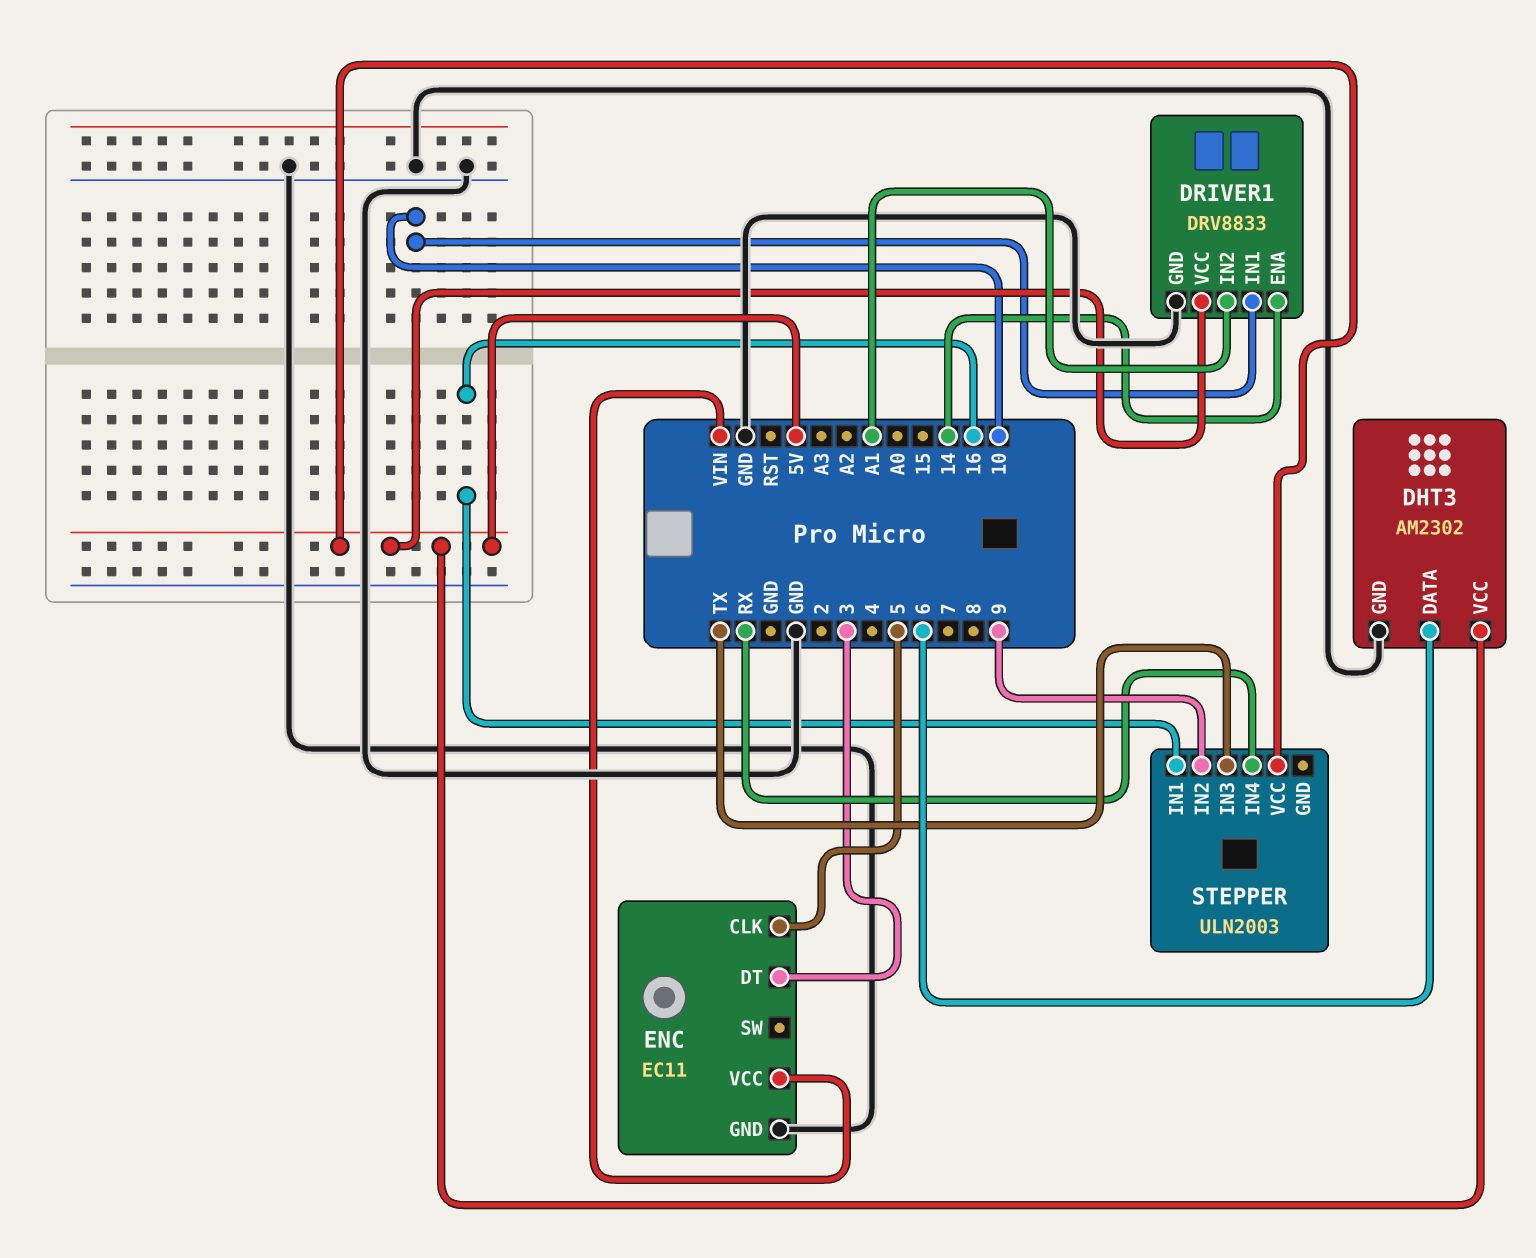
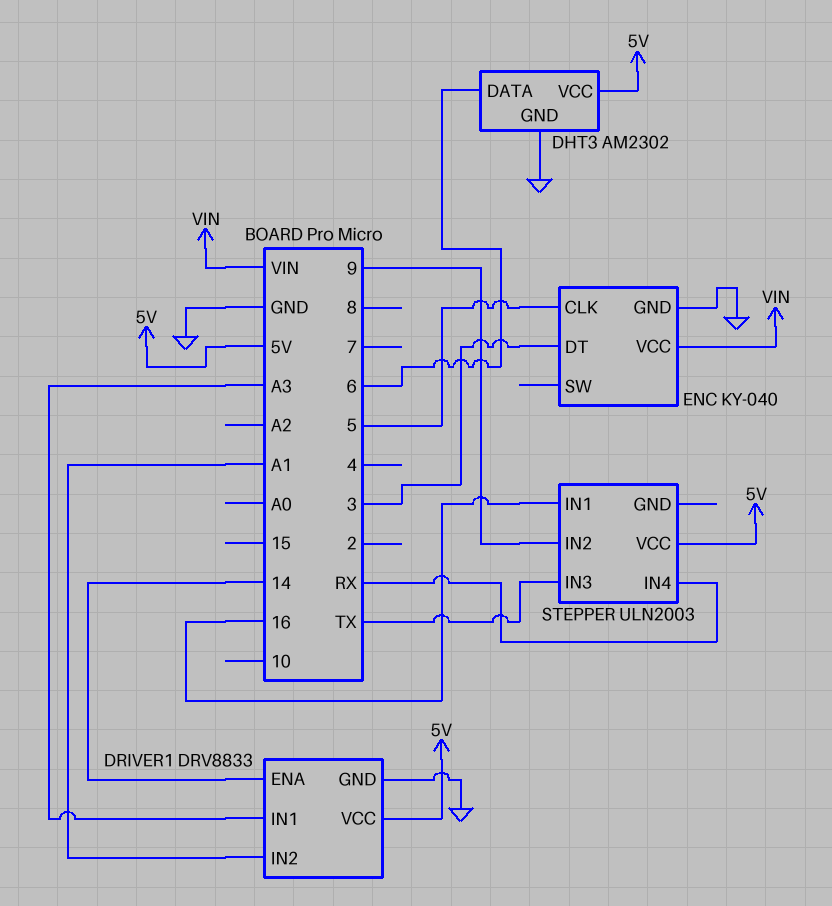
DRIVER1 pin IN1: 10 -> A3
ENC: EC11 -> KY-040

